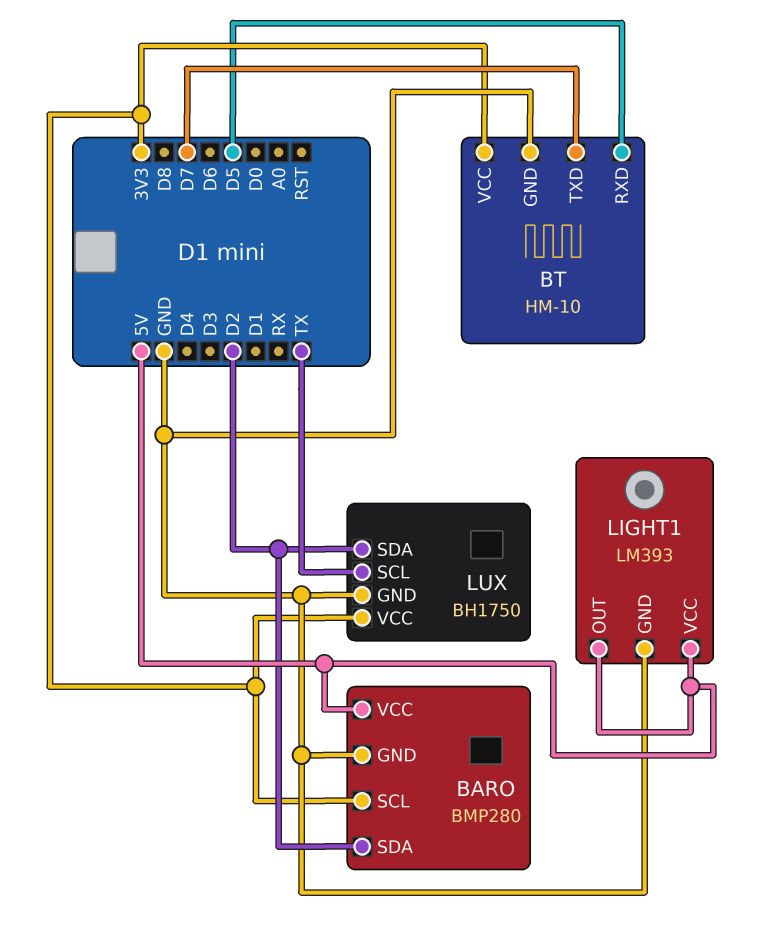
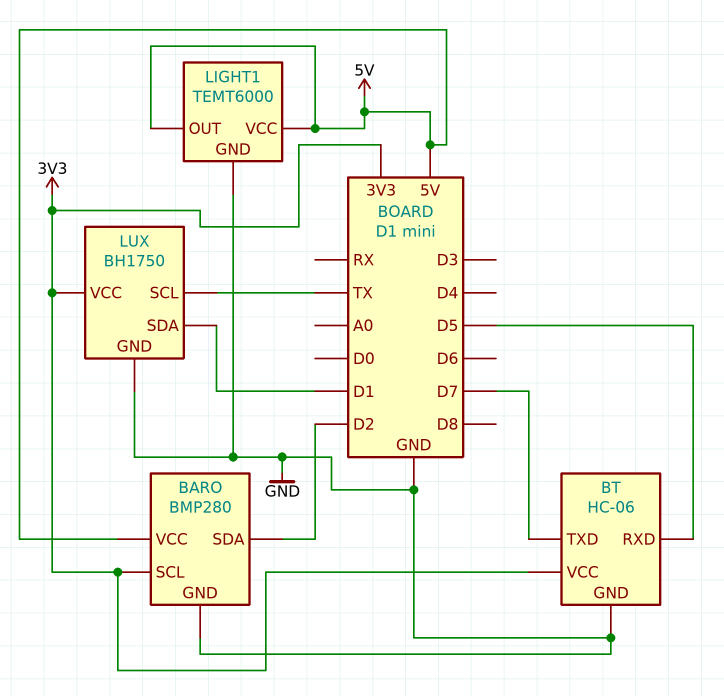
BT: HM-10 -> HC-06
LIGHT1: LM393 -> TEMT6000
LUX pin SDA: D2 -> D1

